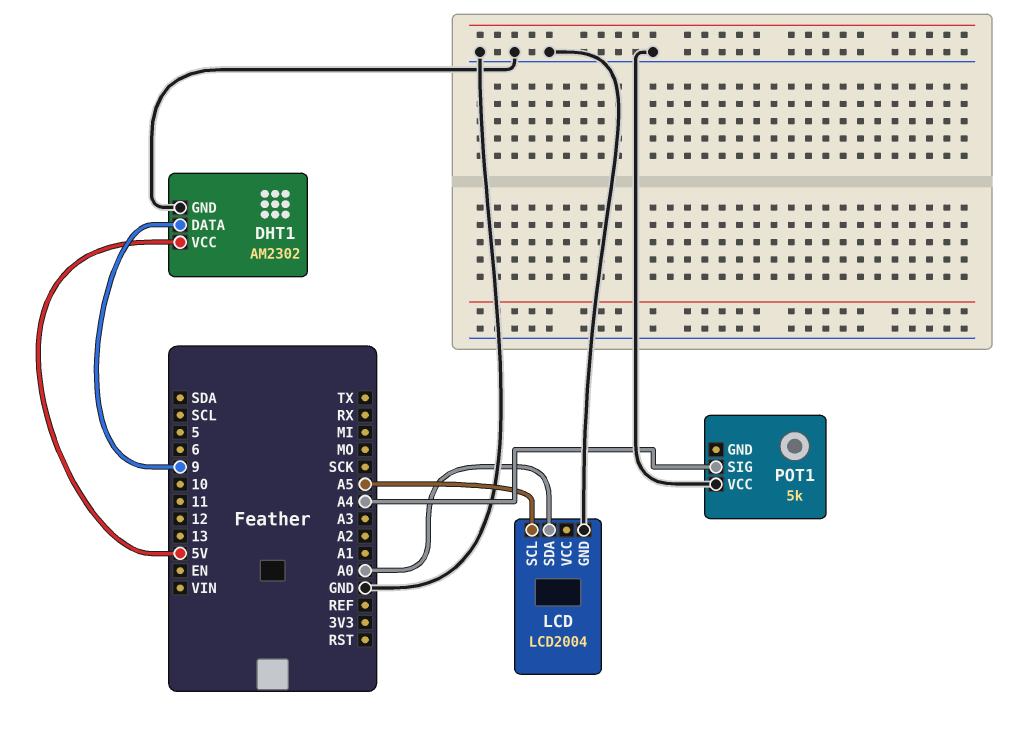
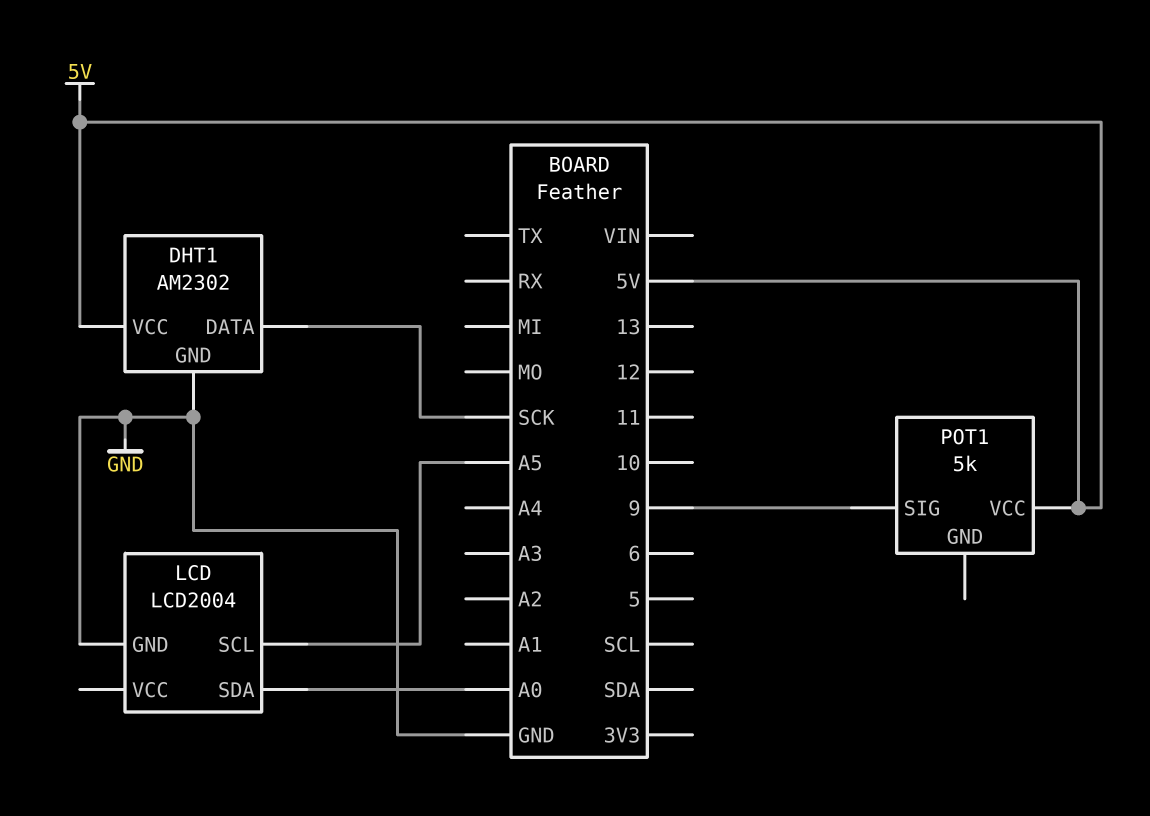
DHT1 pin DATA: 9 -> SCK
POT1 pin SIG: A4 -> 9
POT1 pin VCC: GND -> 5V

